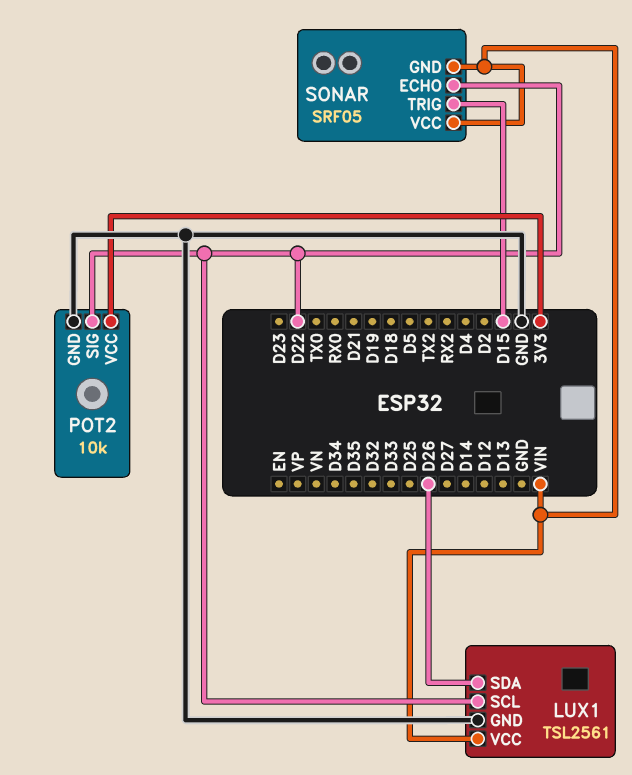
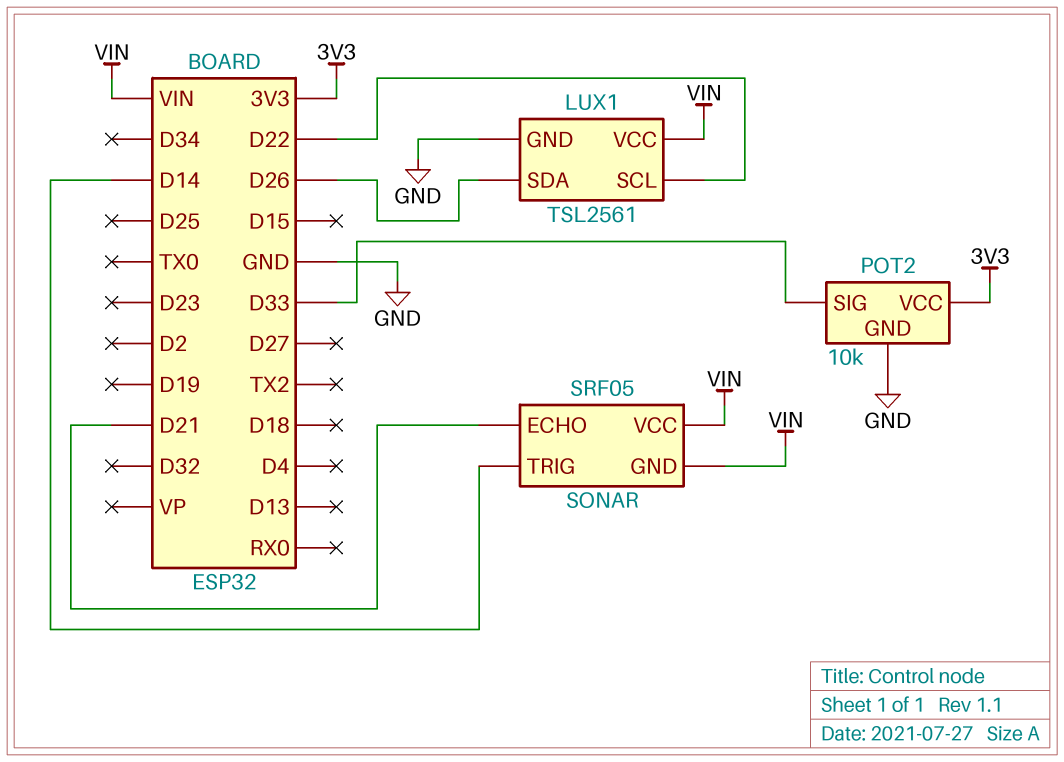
POT2 pin SIG: D22 -> D33
SONAR pin ECHO: D22 -> D21
SONAR pin TRIG: D15 -> D14

